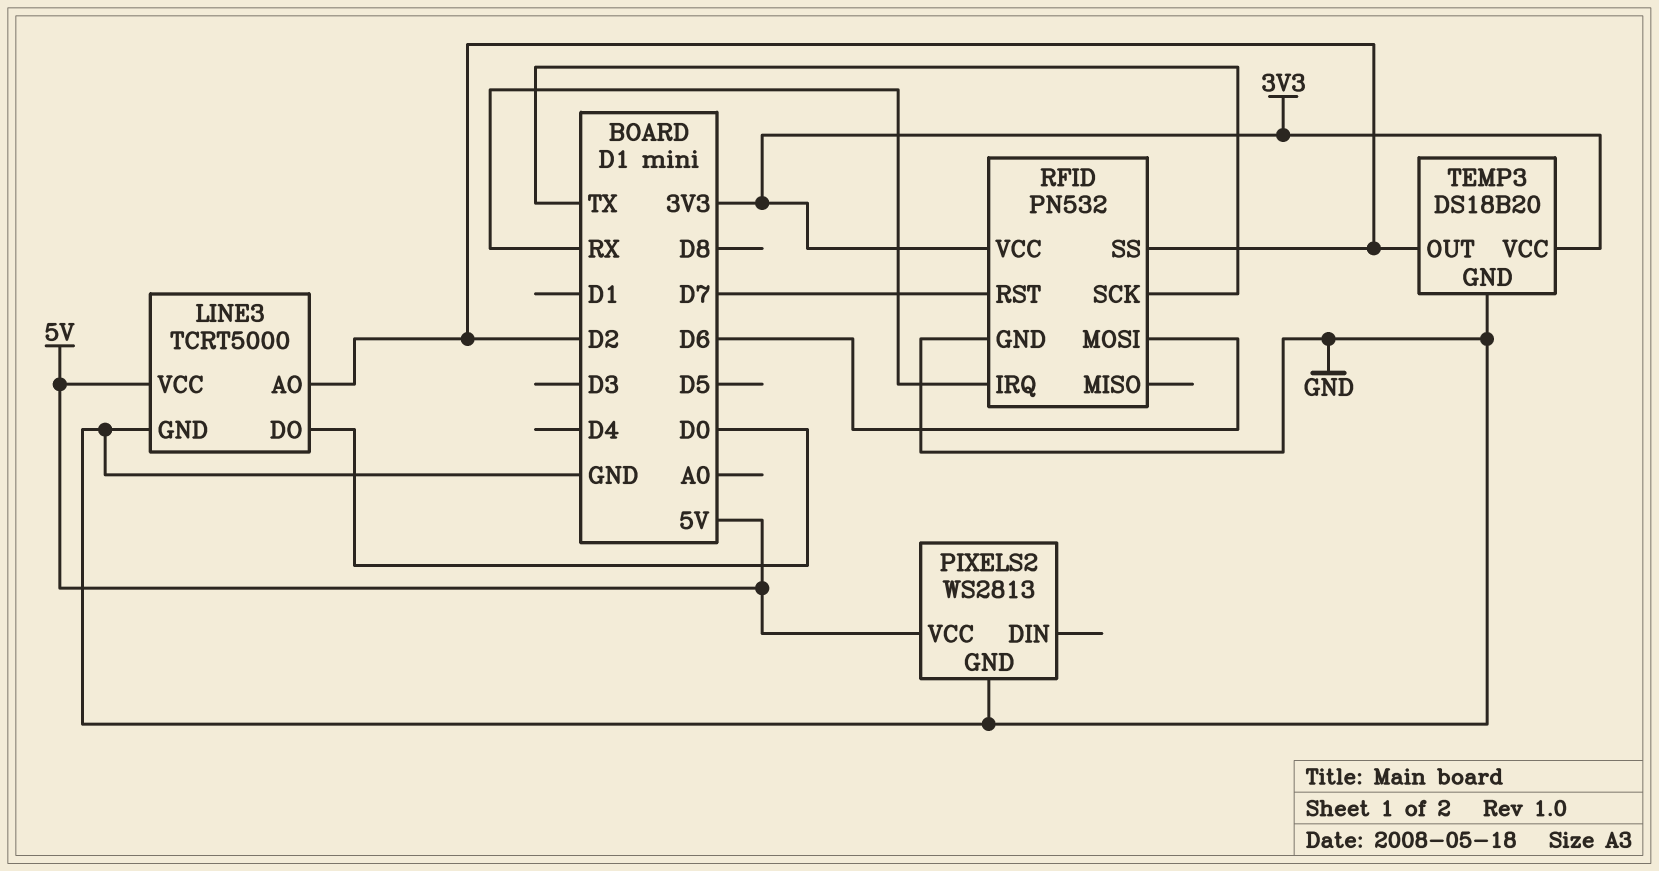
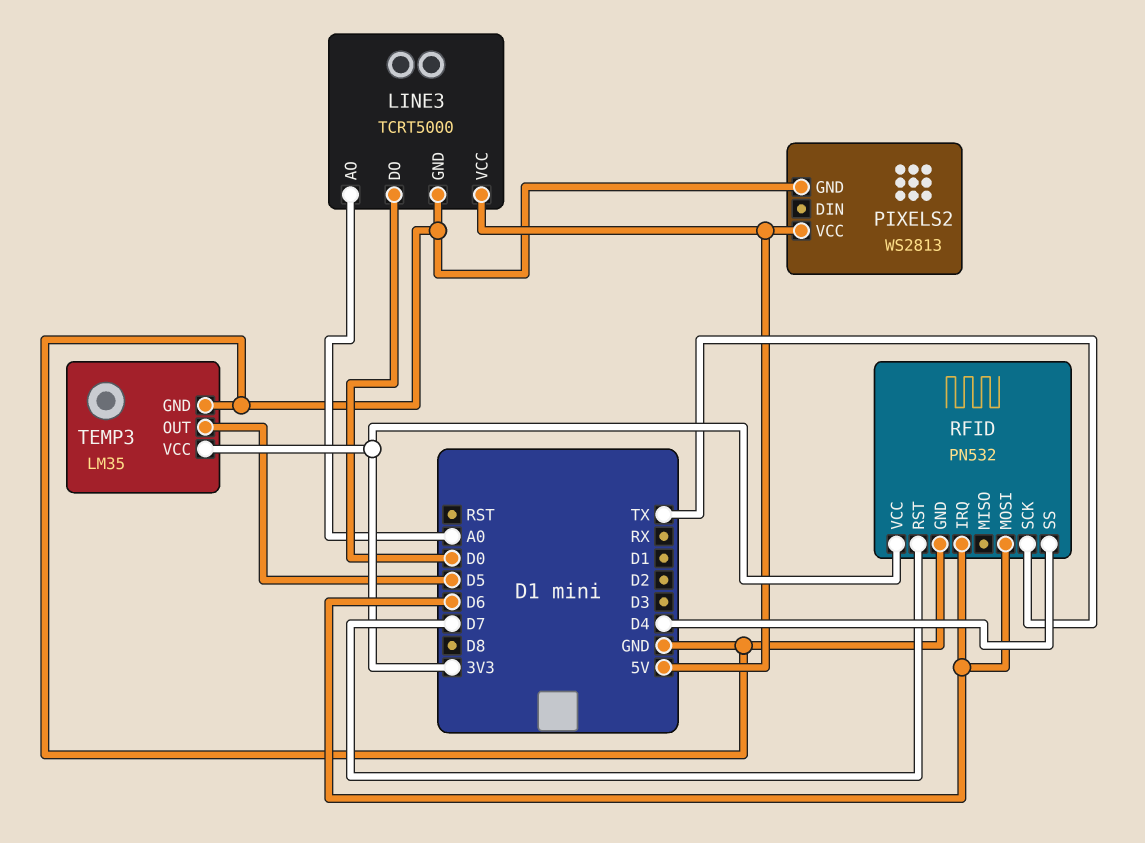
LINE3 pin AO: D2 -> A0
RFID pin IRQ: RX -> D6
RFID pin SS: D2 -> D4
TEMP3: DS18B20 -> LM35
TEMP3 pin OUT: D2 -> D5

